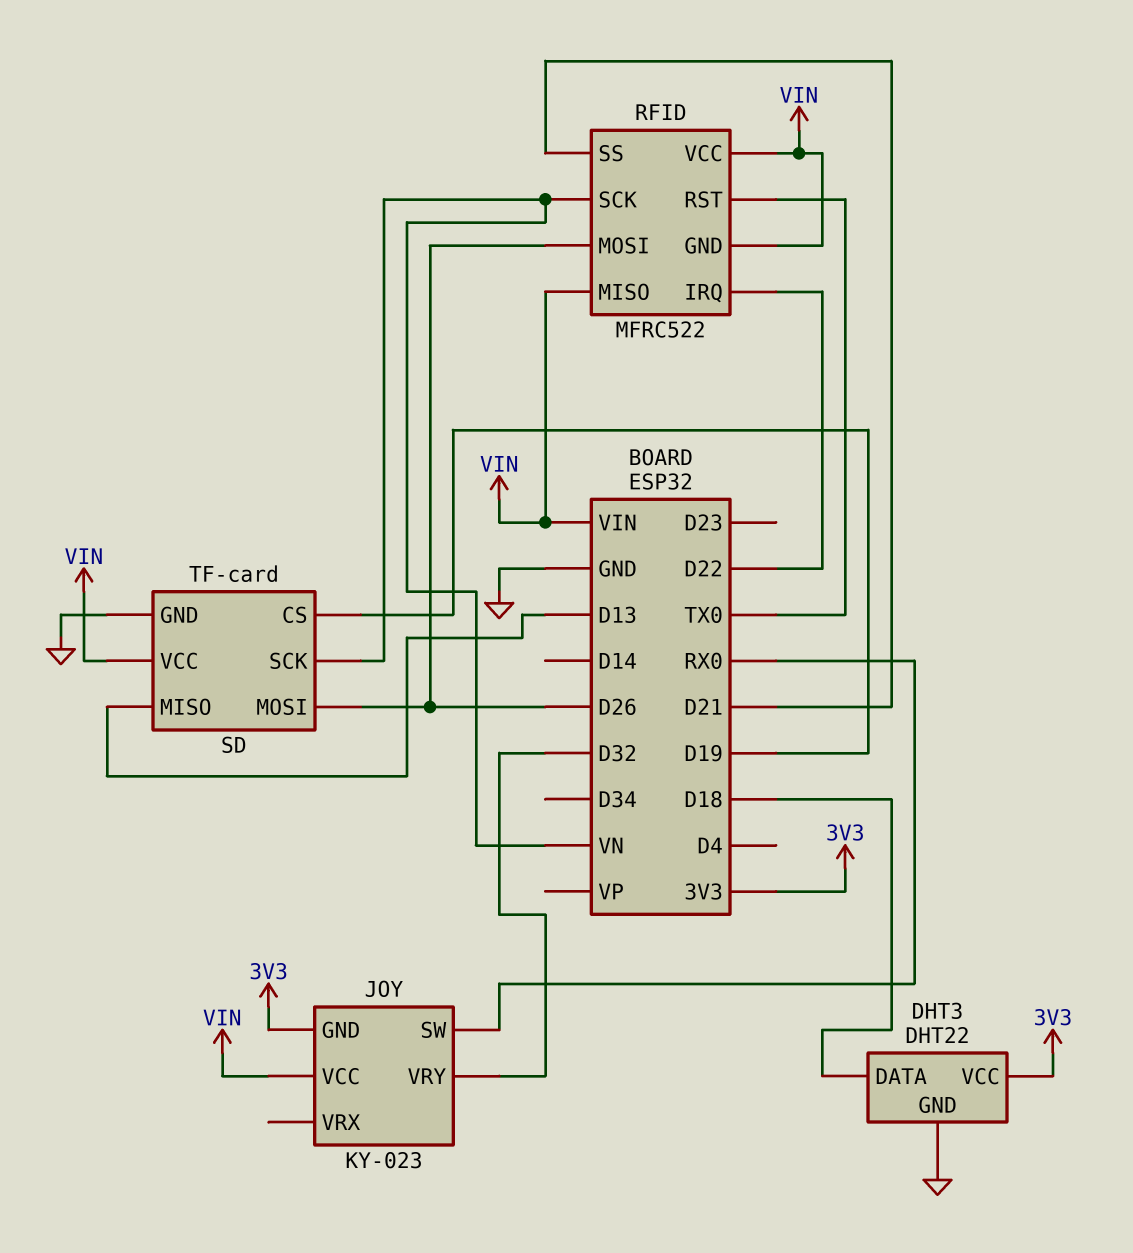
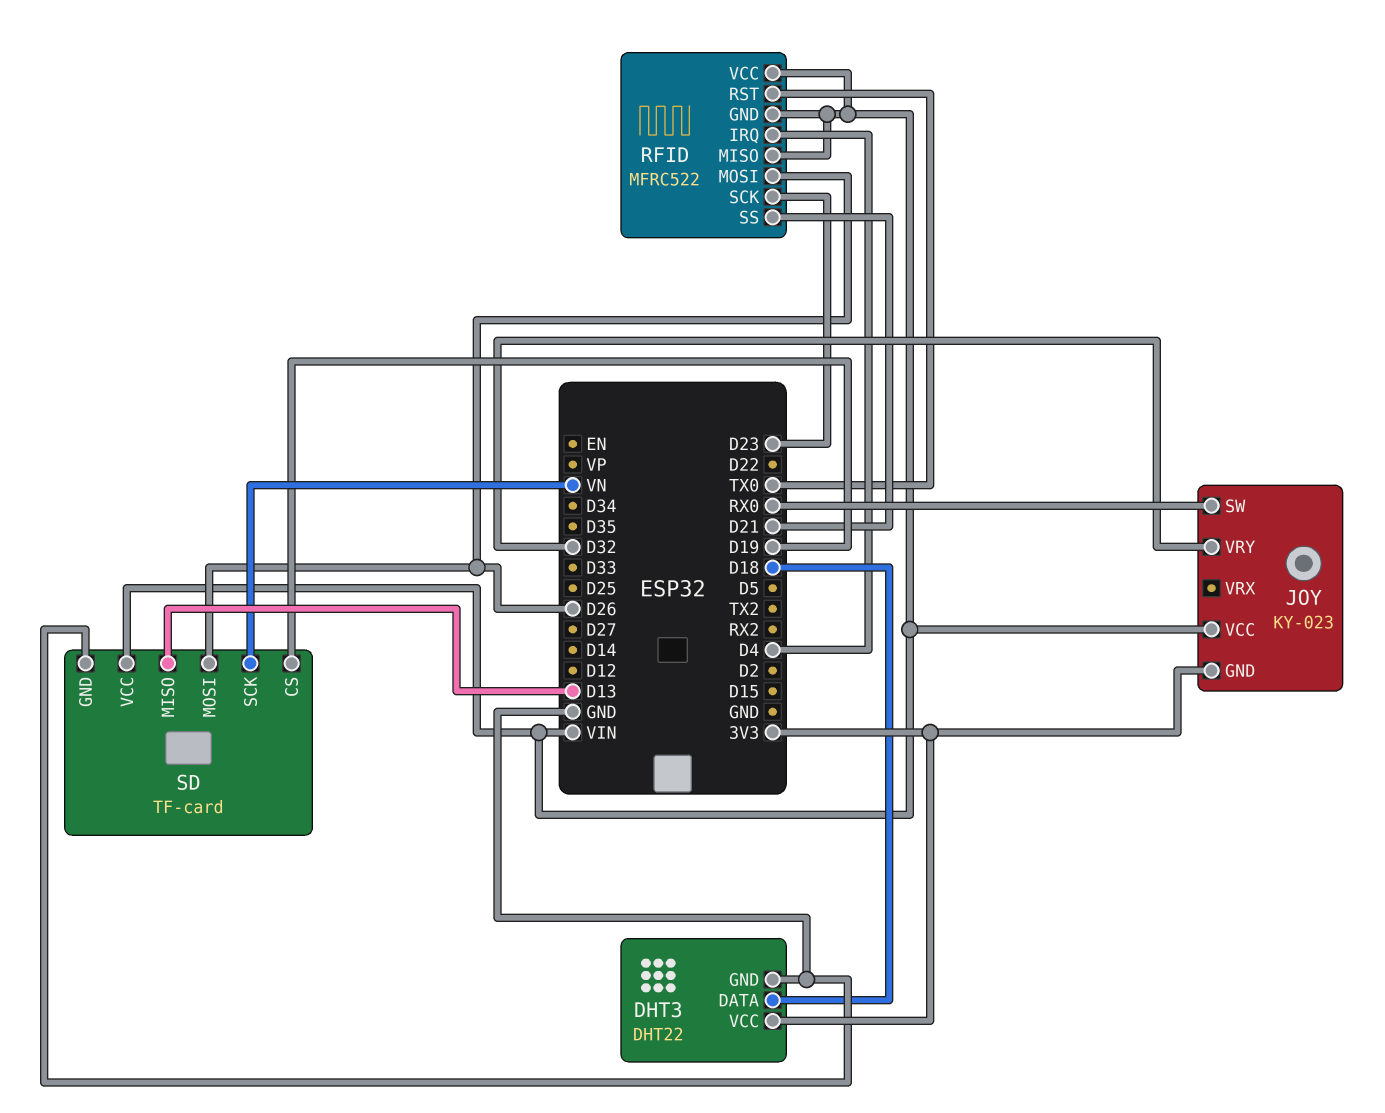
RFID pin IRQ: D22 -> D4
RFID pin SCK: VN -> D23

